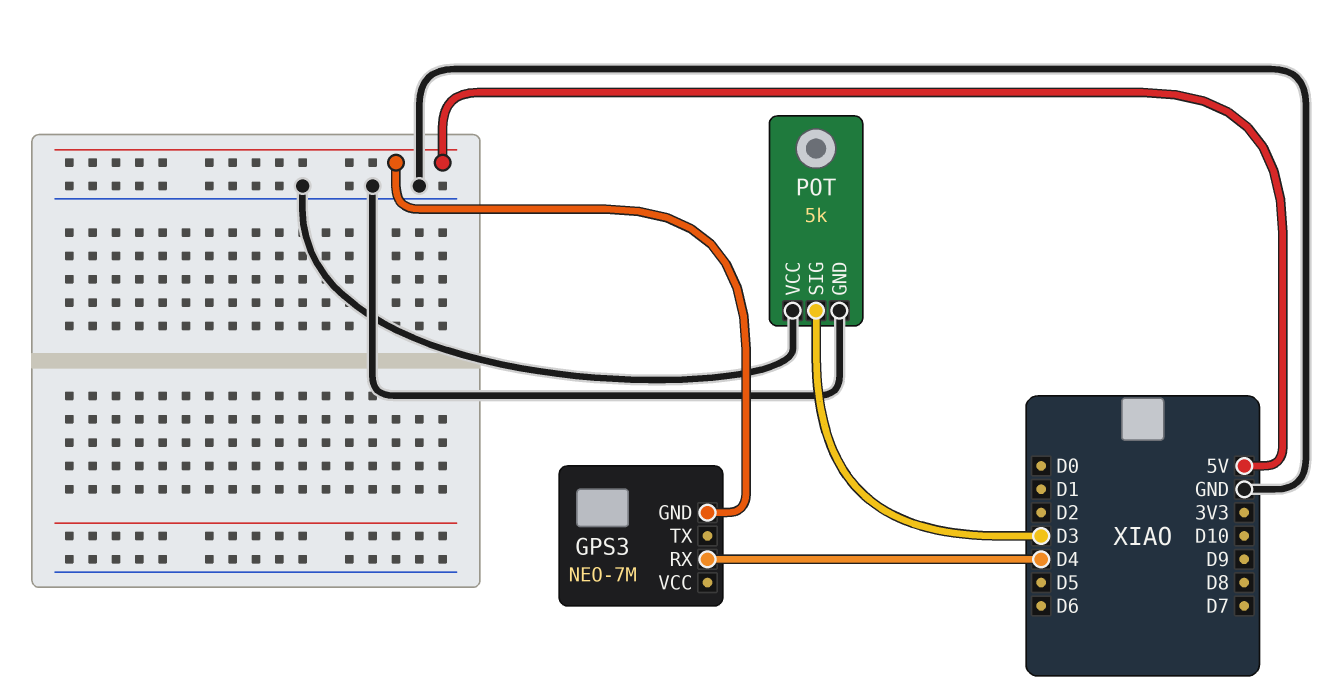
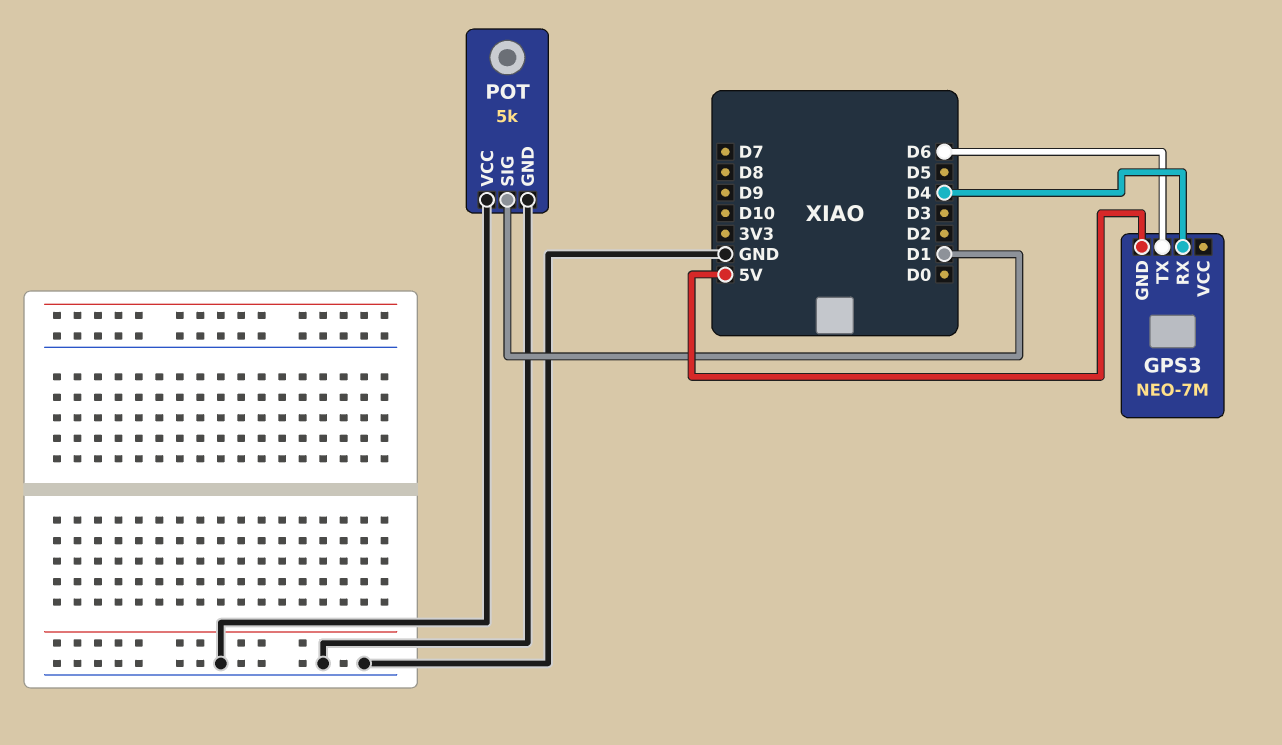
GPS3 pin TX: none -> D6
POT pin SIG: D3 -> D1

